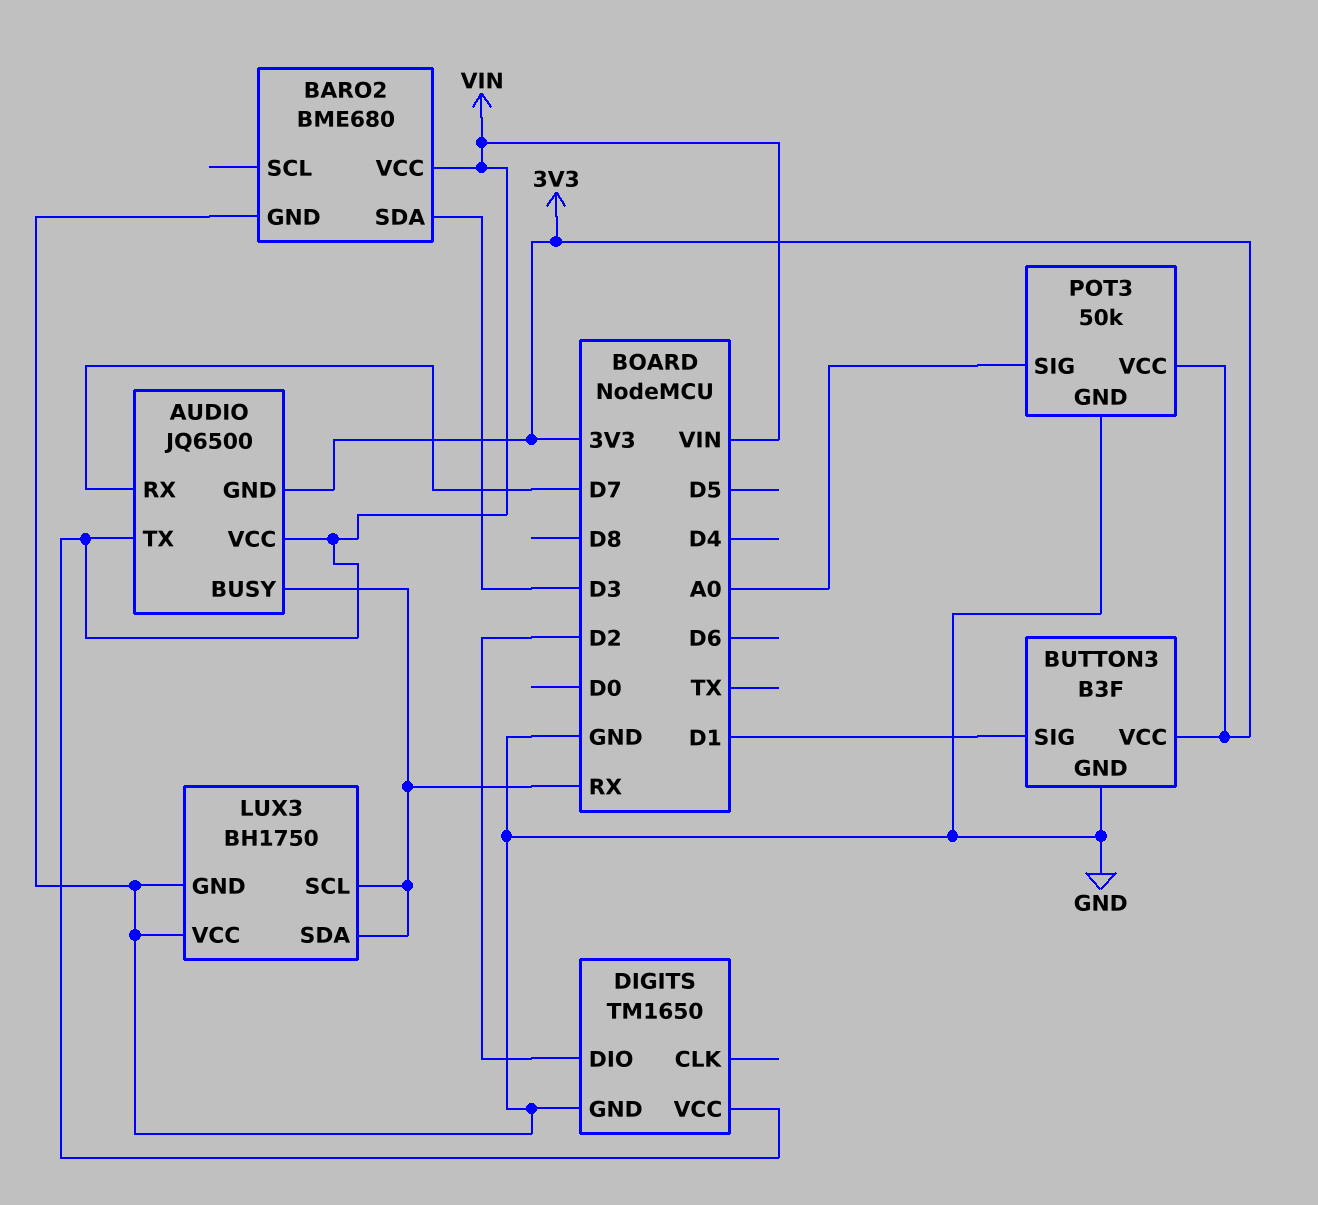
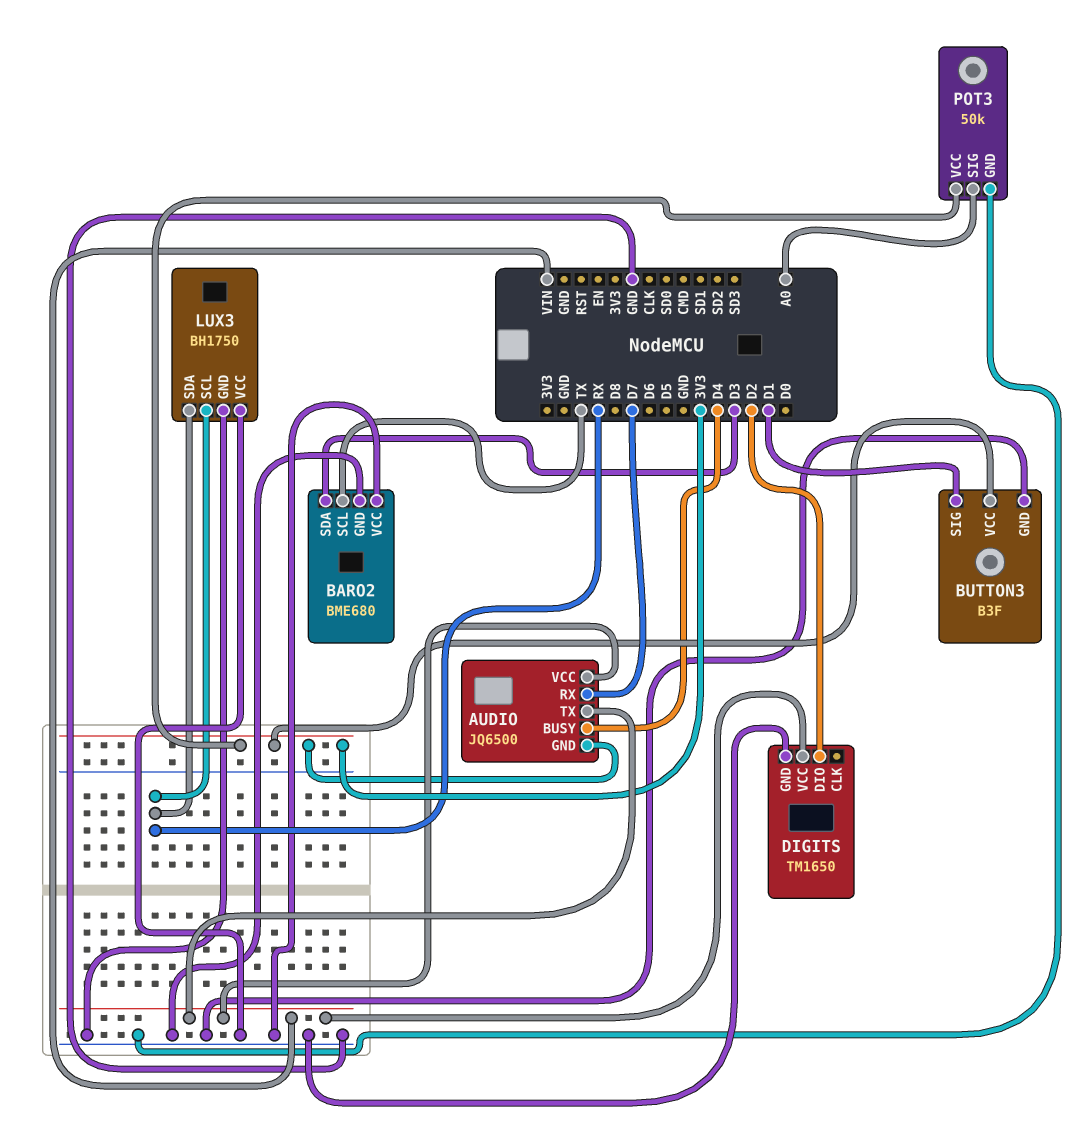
AUDIO pin BUSY: RX -> D4
BARO2 pin SCL: none -> TX
BARO2 pin VCC: VIN -> GND

